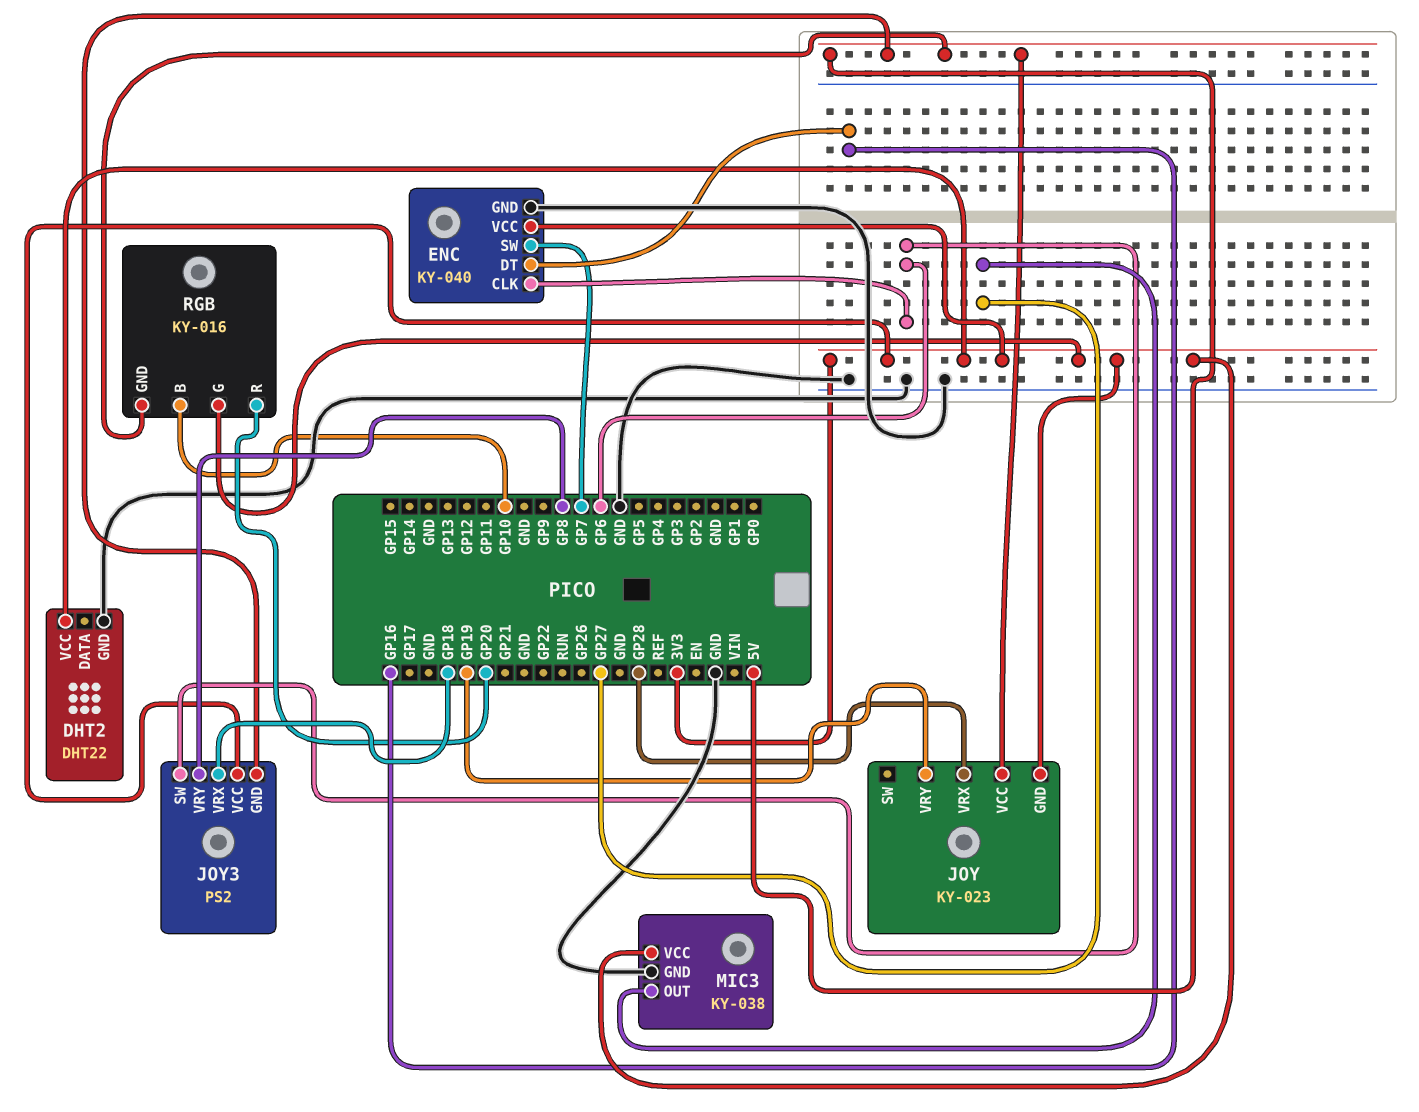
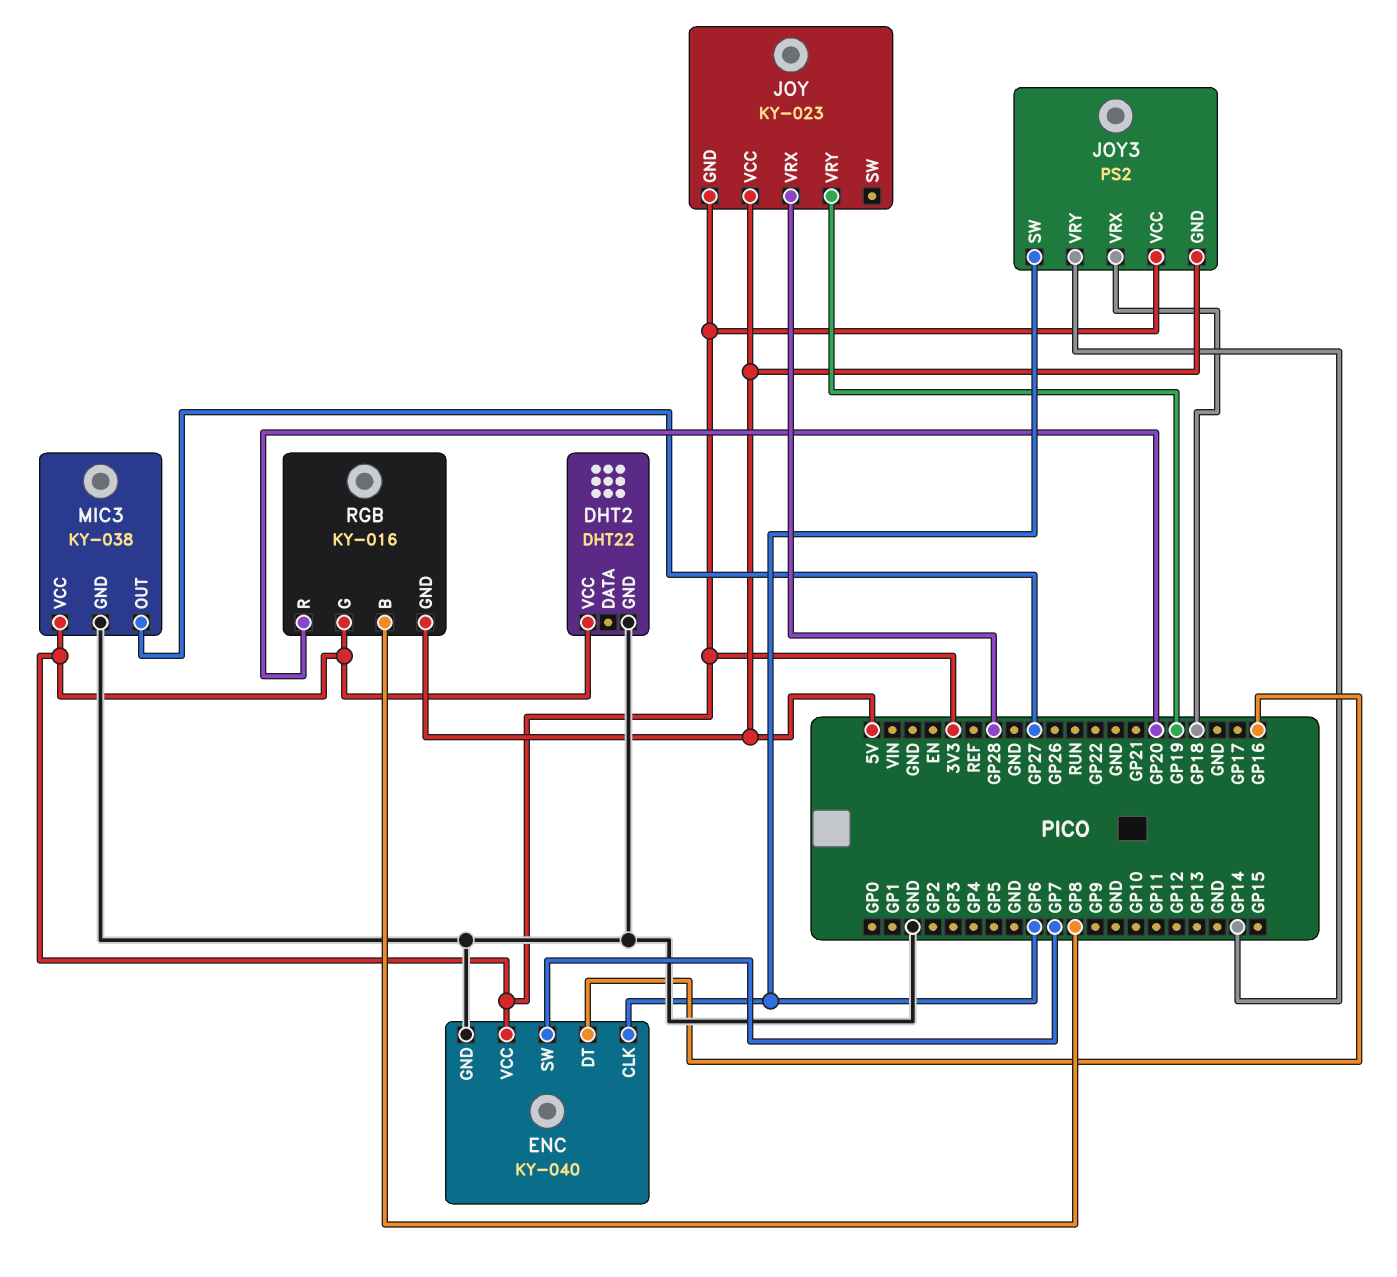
JOY3 pin VRY: GP8 -> GP14
RGB pin B: GP10 -> GP8

